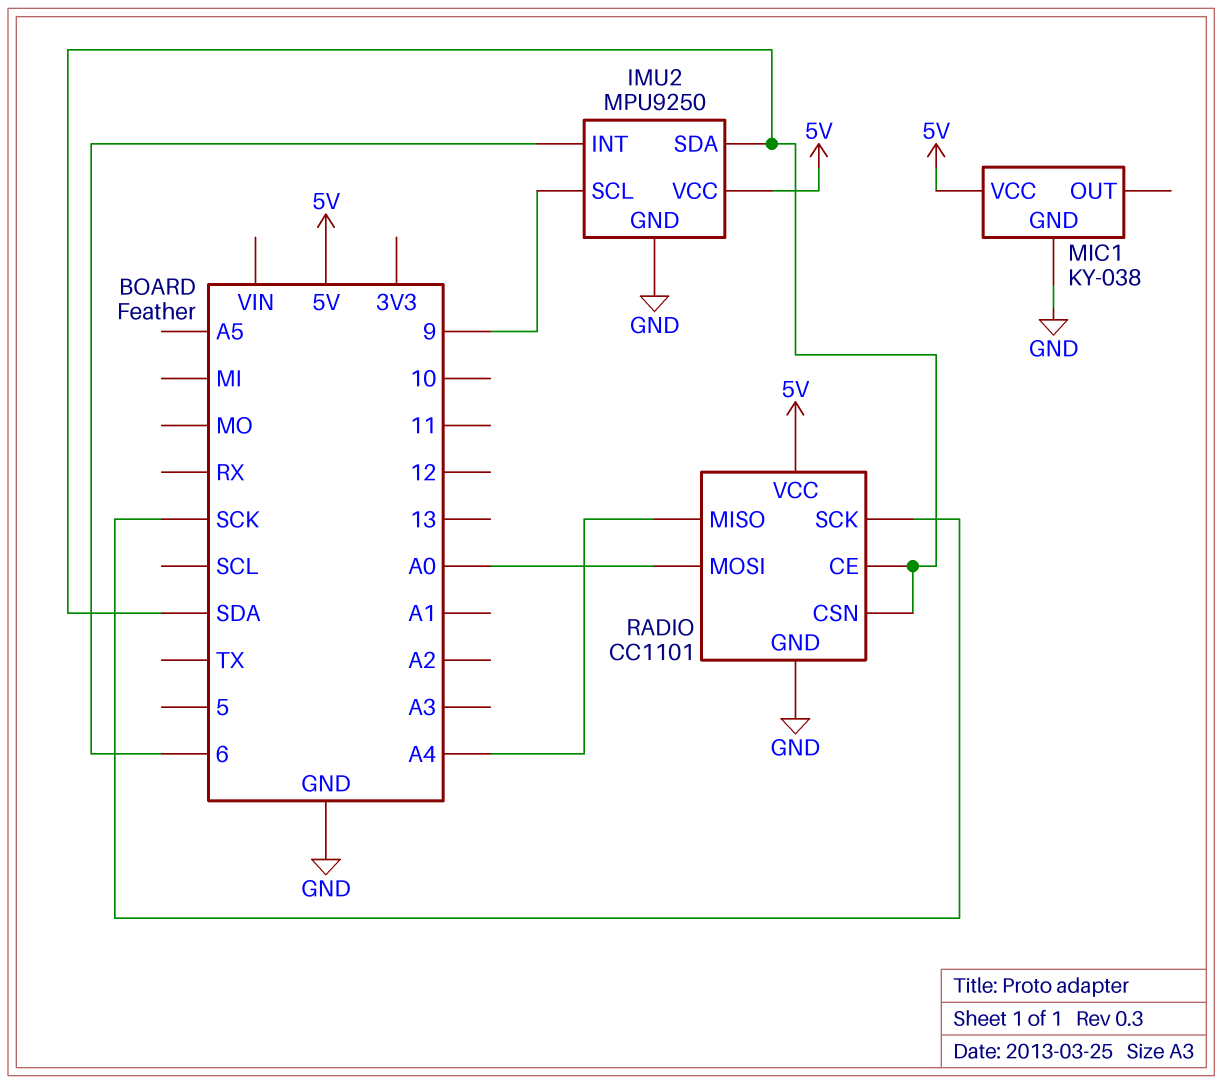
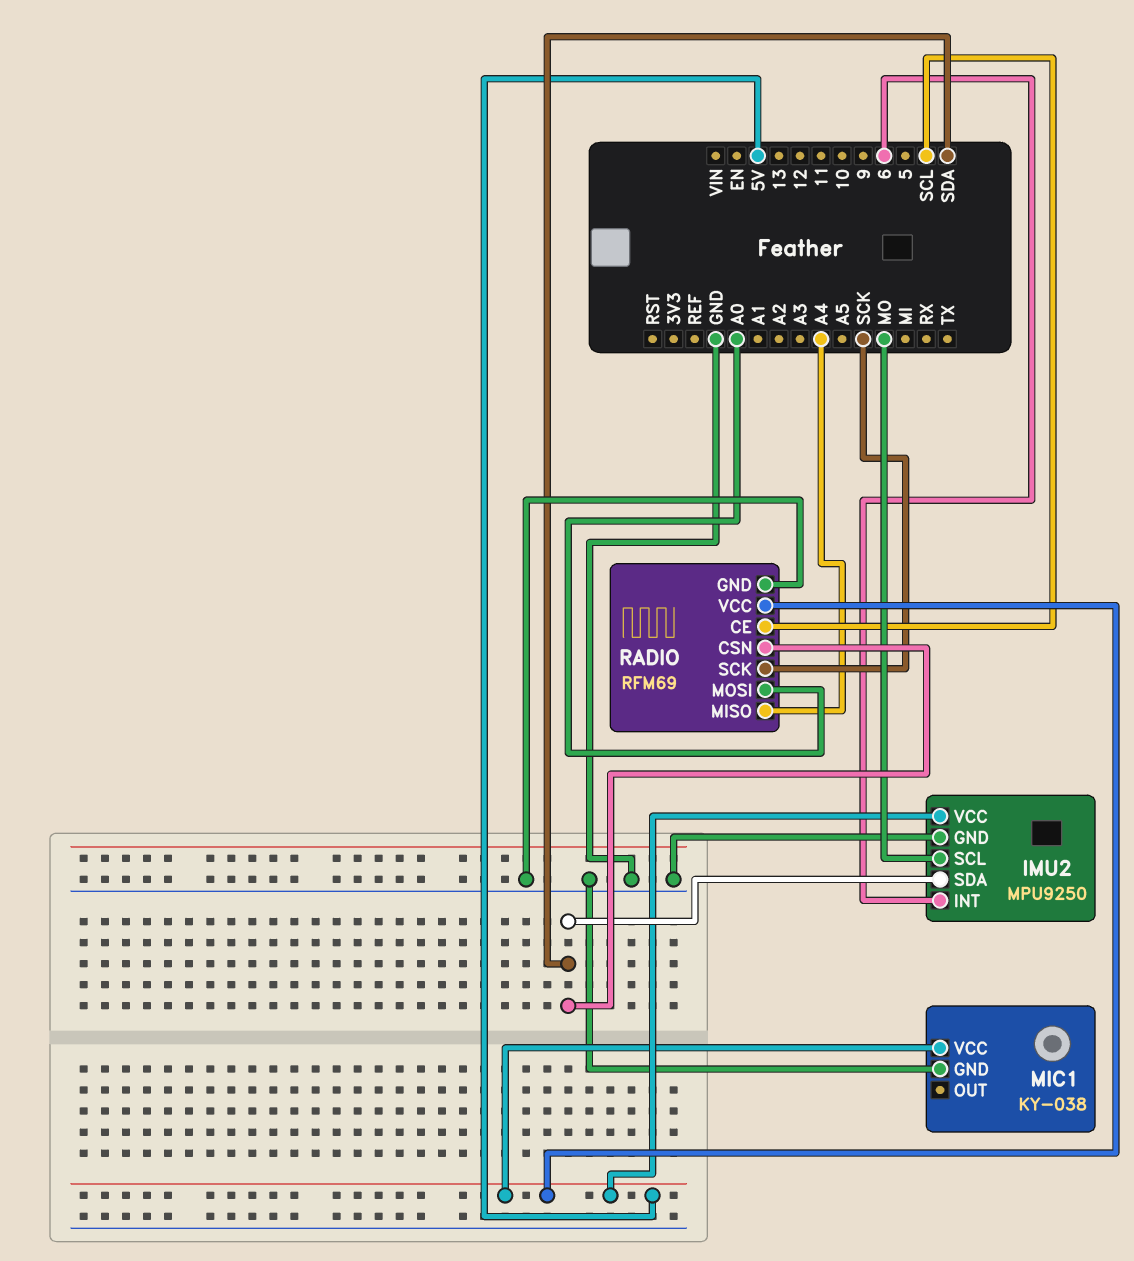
IMU2 pin SCL: 9 -> MO
RADIO: CC1101 -> RFM69
RADIO pin CE: SDA -> SCL

